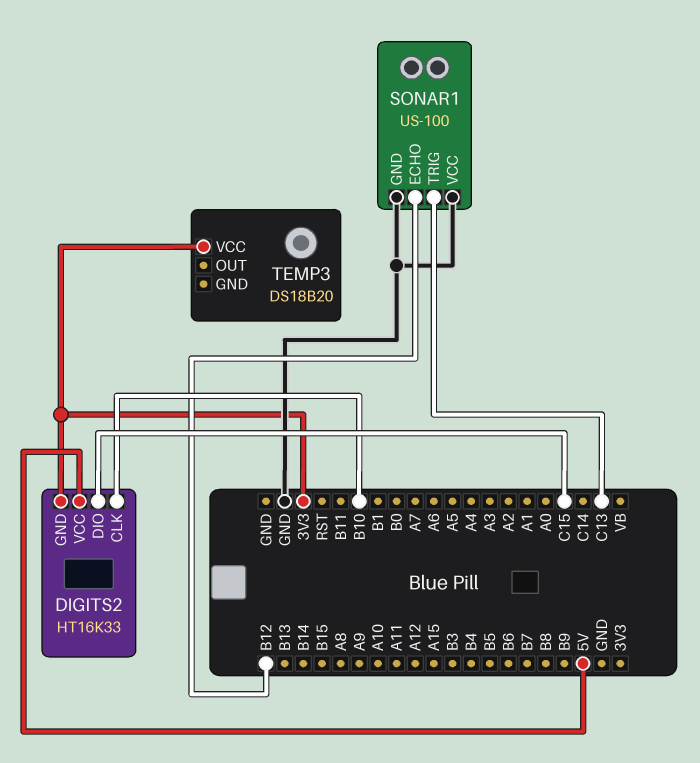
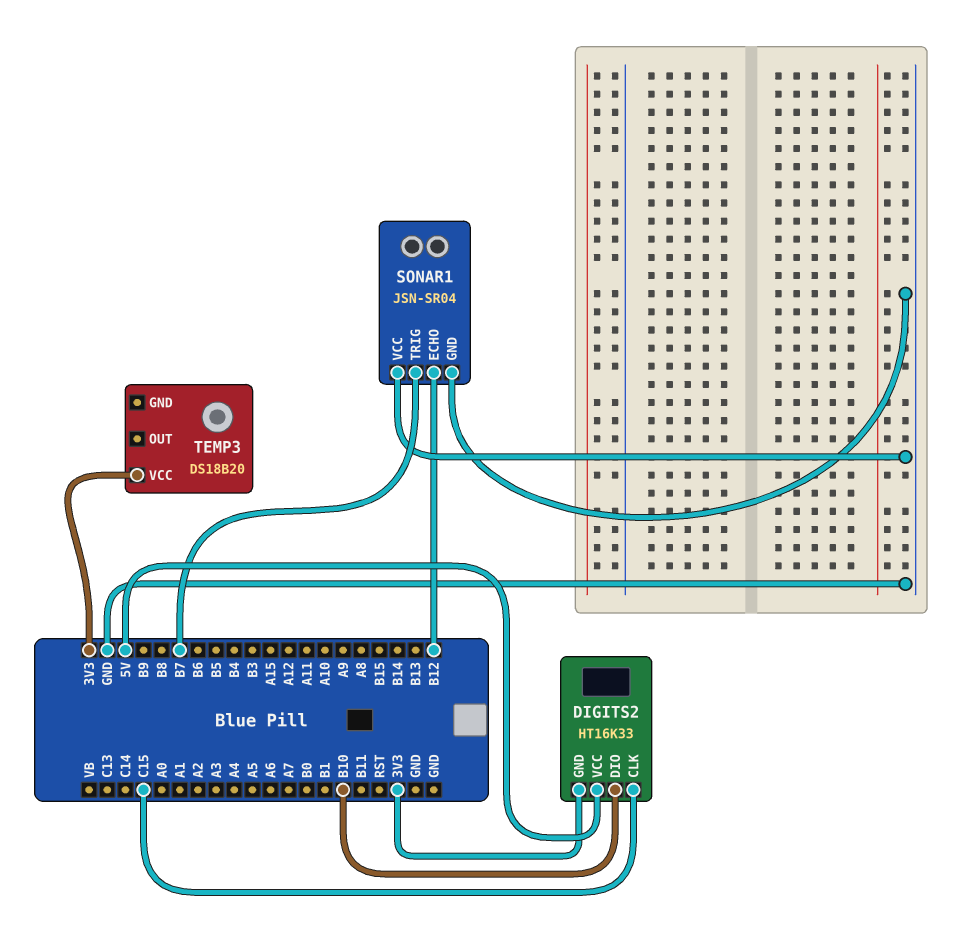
DIGITS2 pin CLK: B10 -> C15
DIGITS2 pin DIO: C15 -> B10
SONAR1: US-100 -> JSN-SR04
SONAR1 pin TRIG: C13 -> B7

